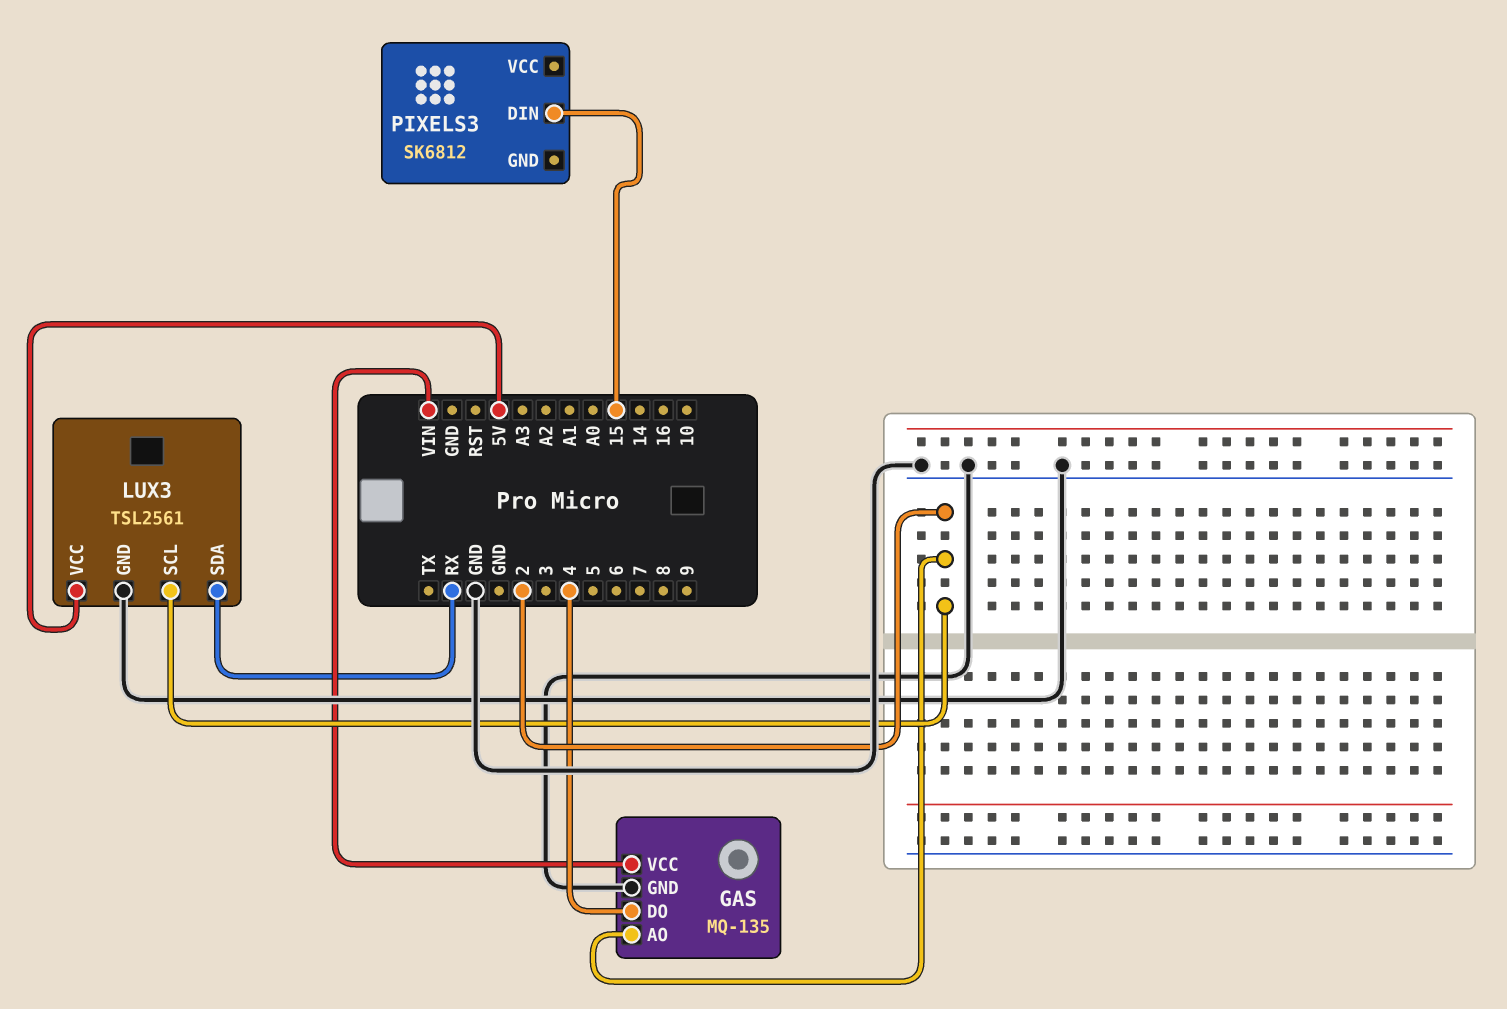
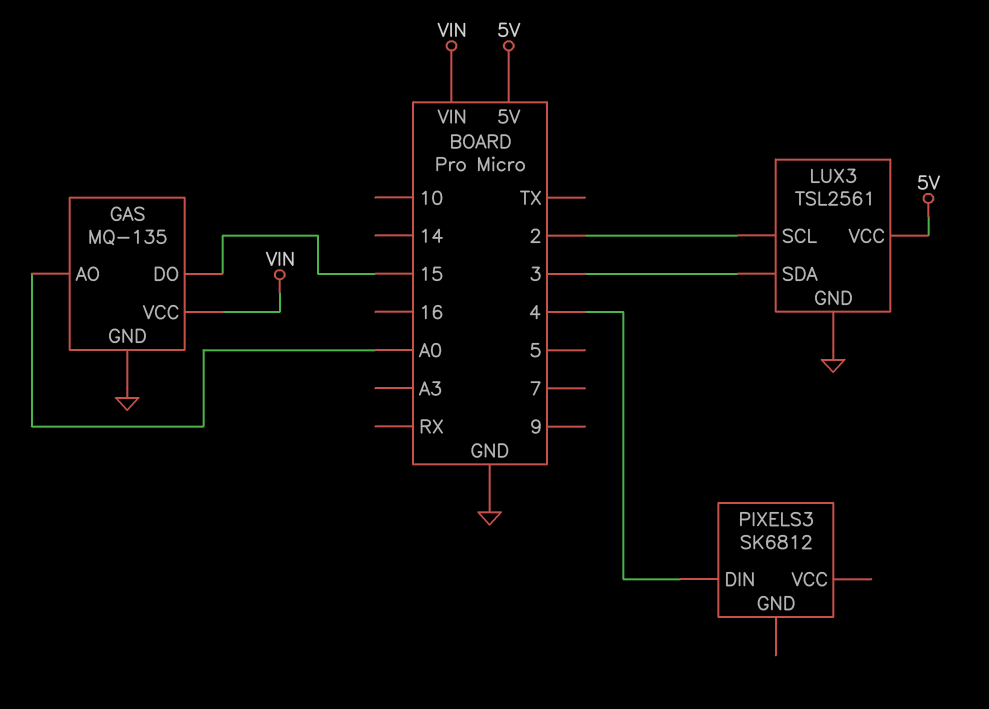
GAS pin AO: 2 -> A0
GAS pin DO: 4 -> 15
LUX3 pin SDA: RX -> 3
PIXELS3 pin DIN: 15 -> 4

